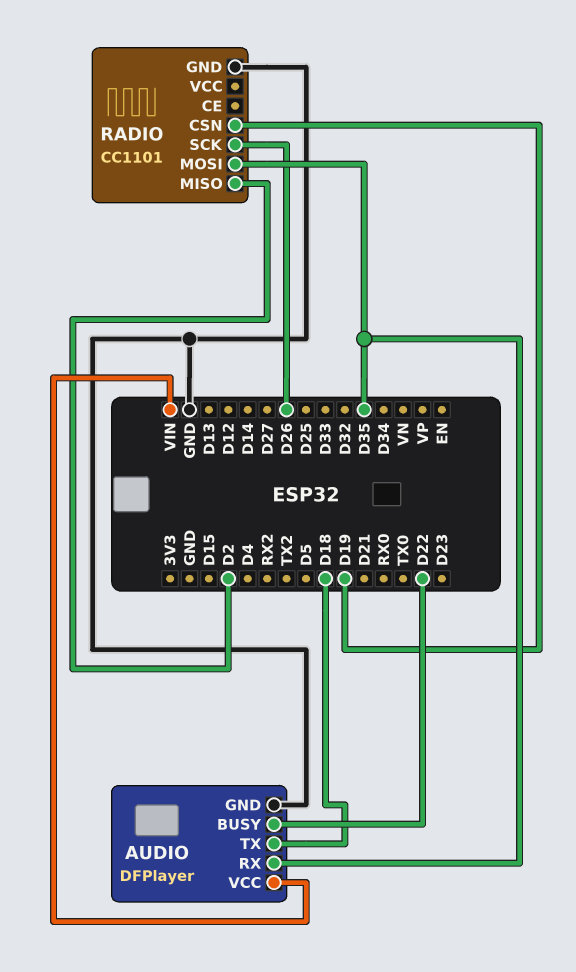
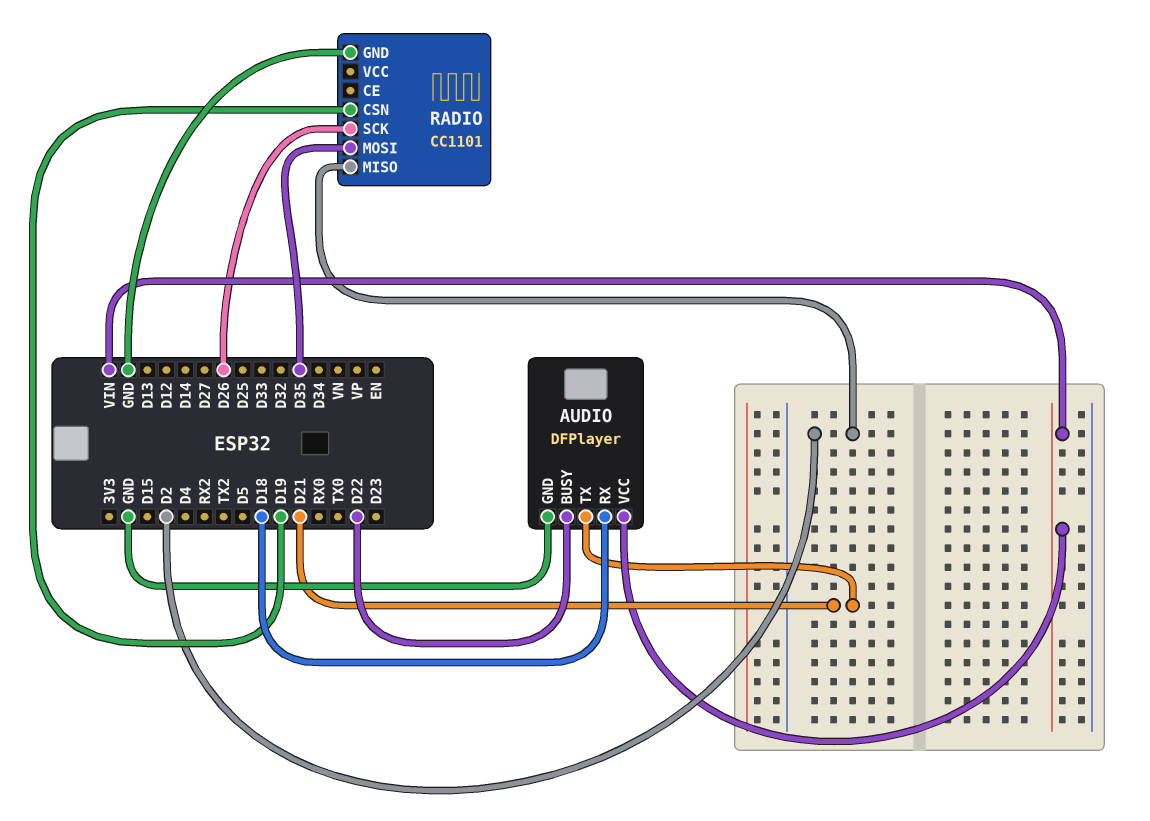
AUDIO pin RX: D35 -> D18
AUDIO pin TX: D18 -> D21

